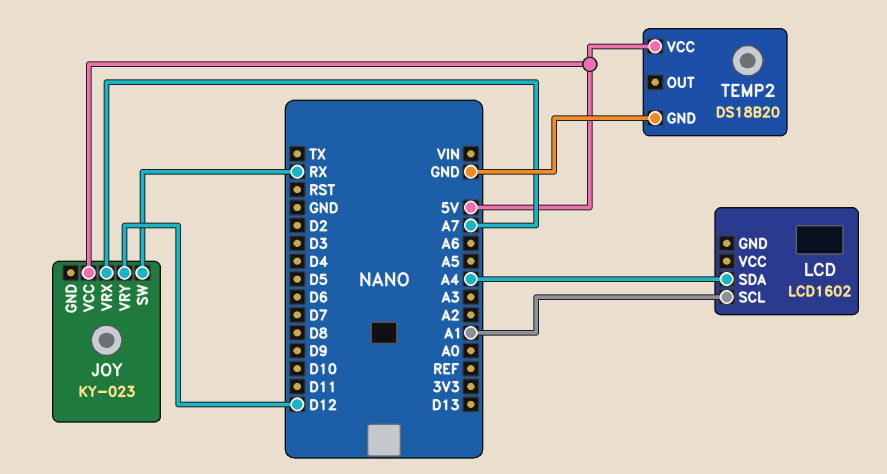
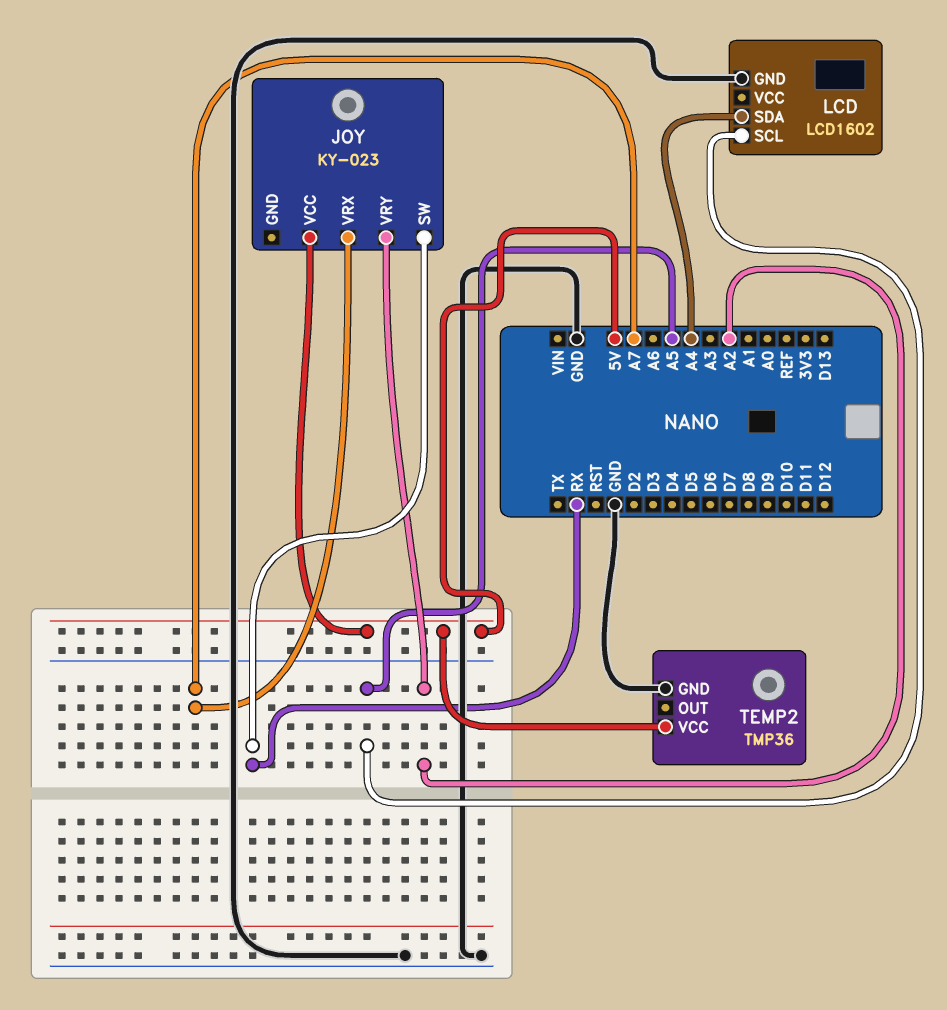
JOY pin VRY: D12 -> A2
LCD pin GND: none -> GND
LCD pin SCL: A1 -> A5
TEMP2: DS18B20 -> TMP36

